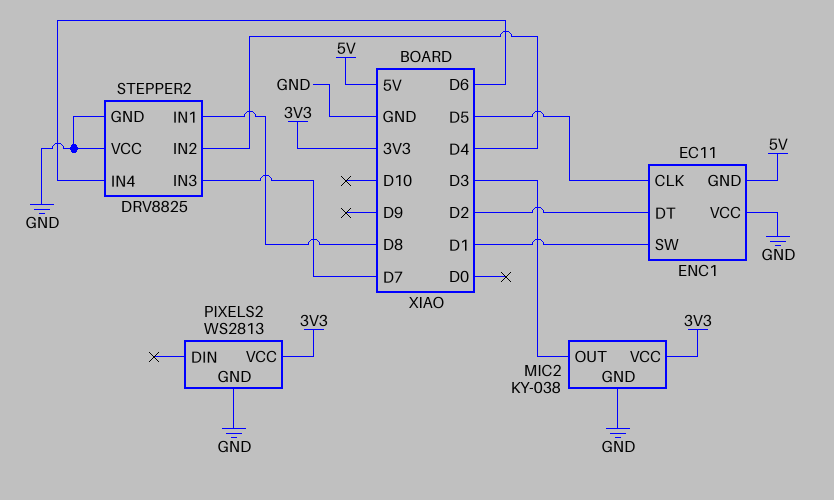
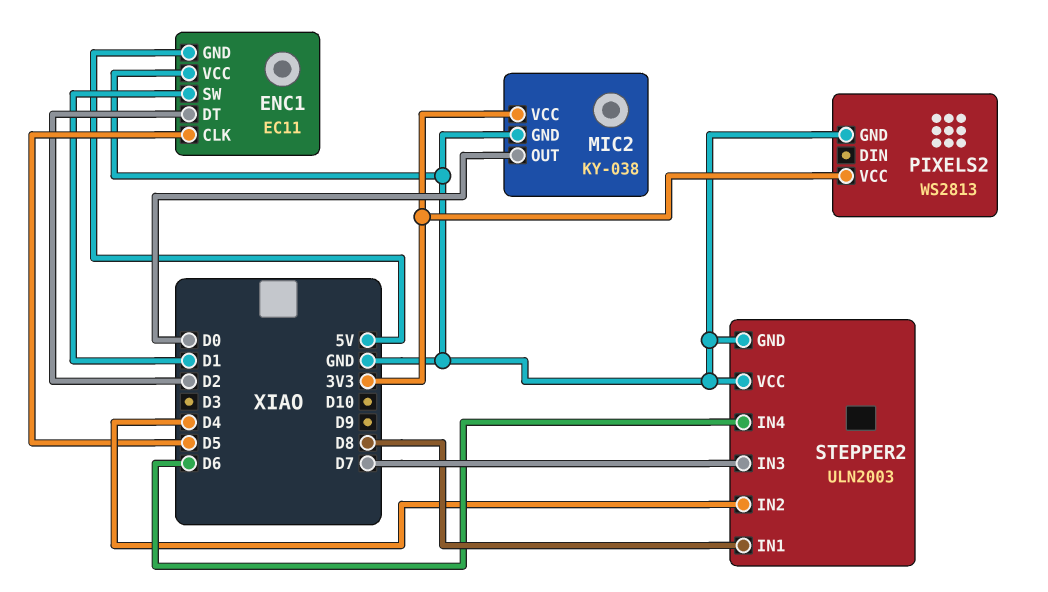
MIC2 pin OUT: D3 -> D0
STEPPER2: DRV8825 -> ULN2003

